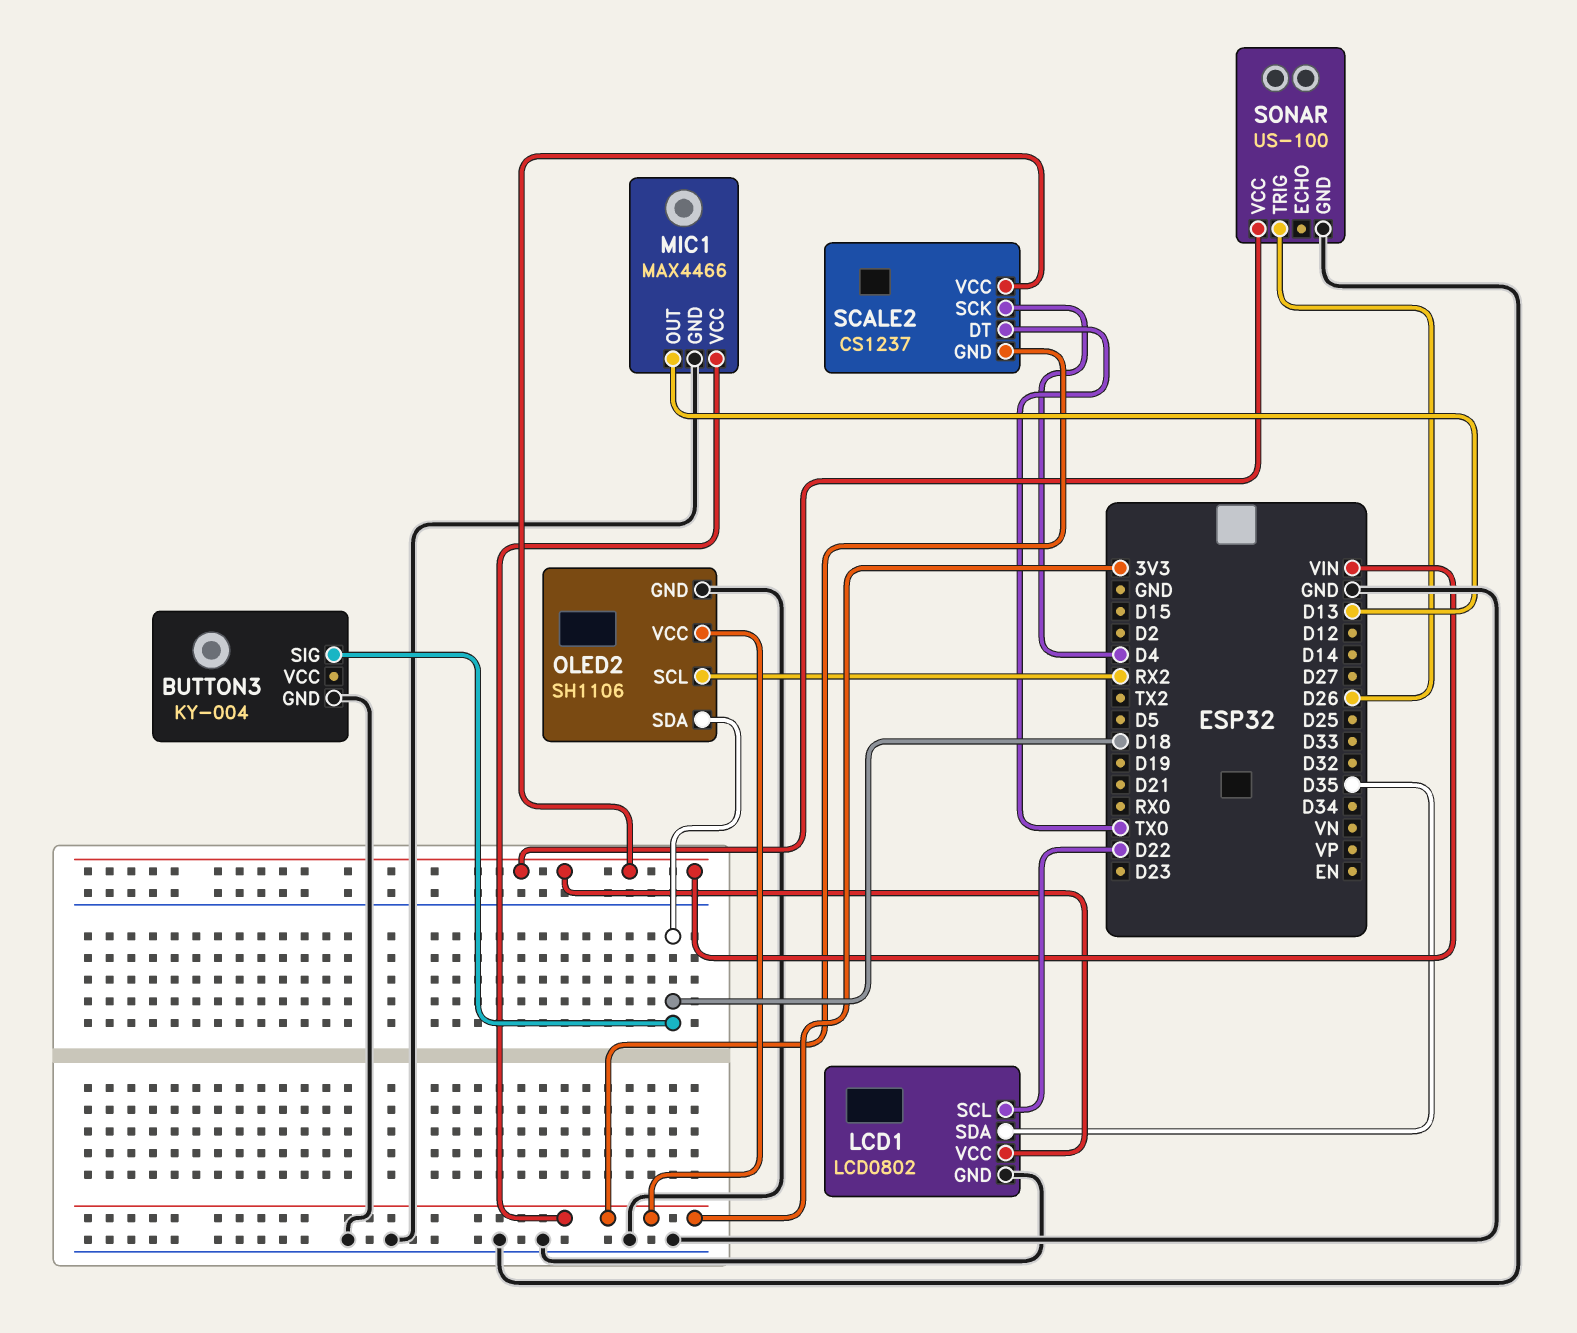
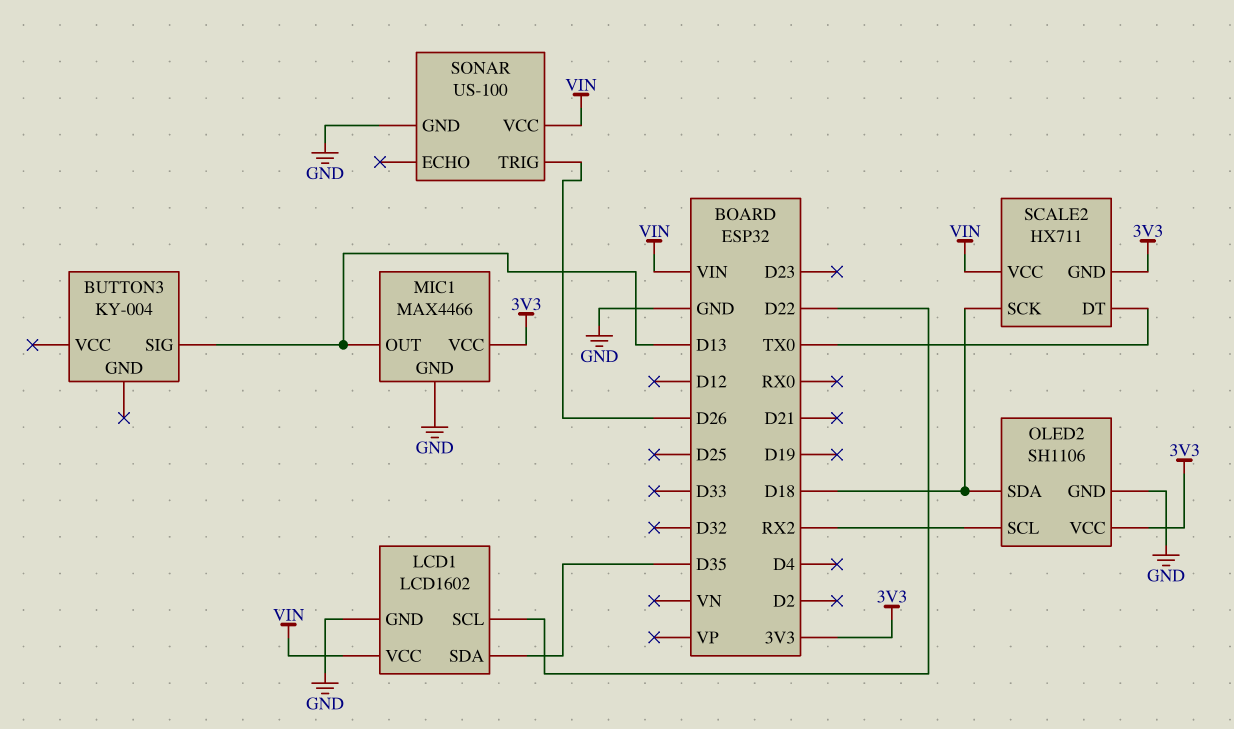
BUTTON3 pin GND: GND -> none
BUTTON3 pin SIG: D18 -> D13
LCD1: LCD0802 -> LCD1602
SCALE2: CS1237 -> HX711
SCALE2 pin SCK: D4 -> D18

